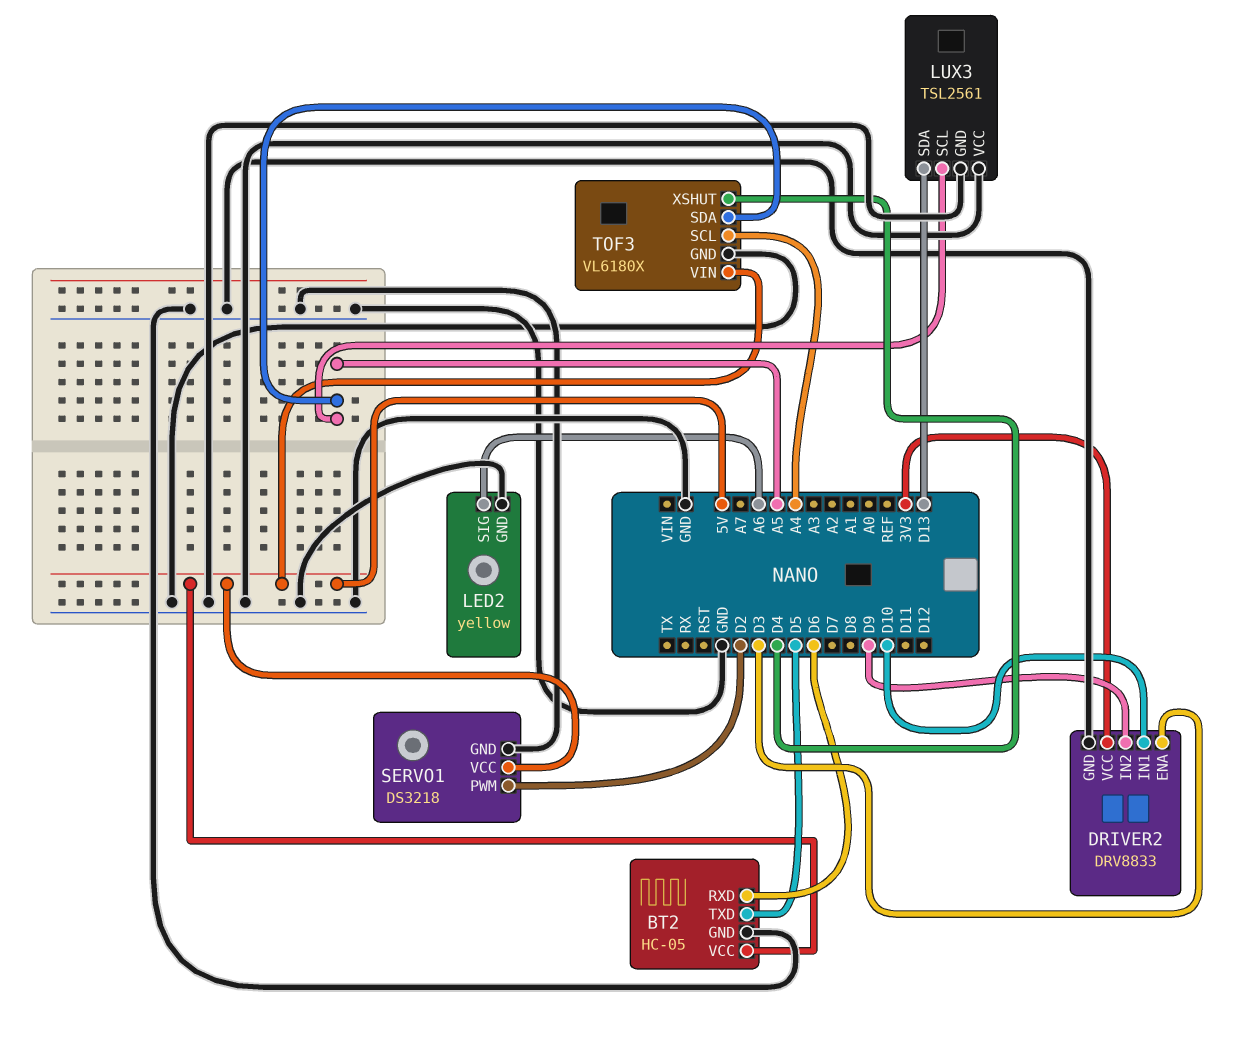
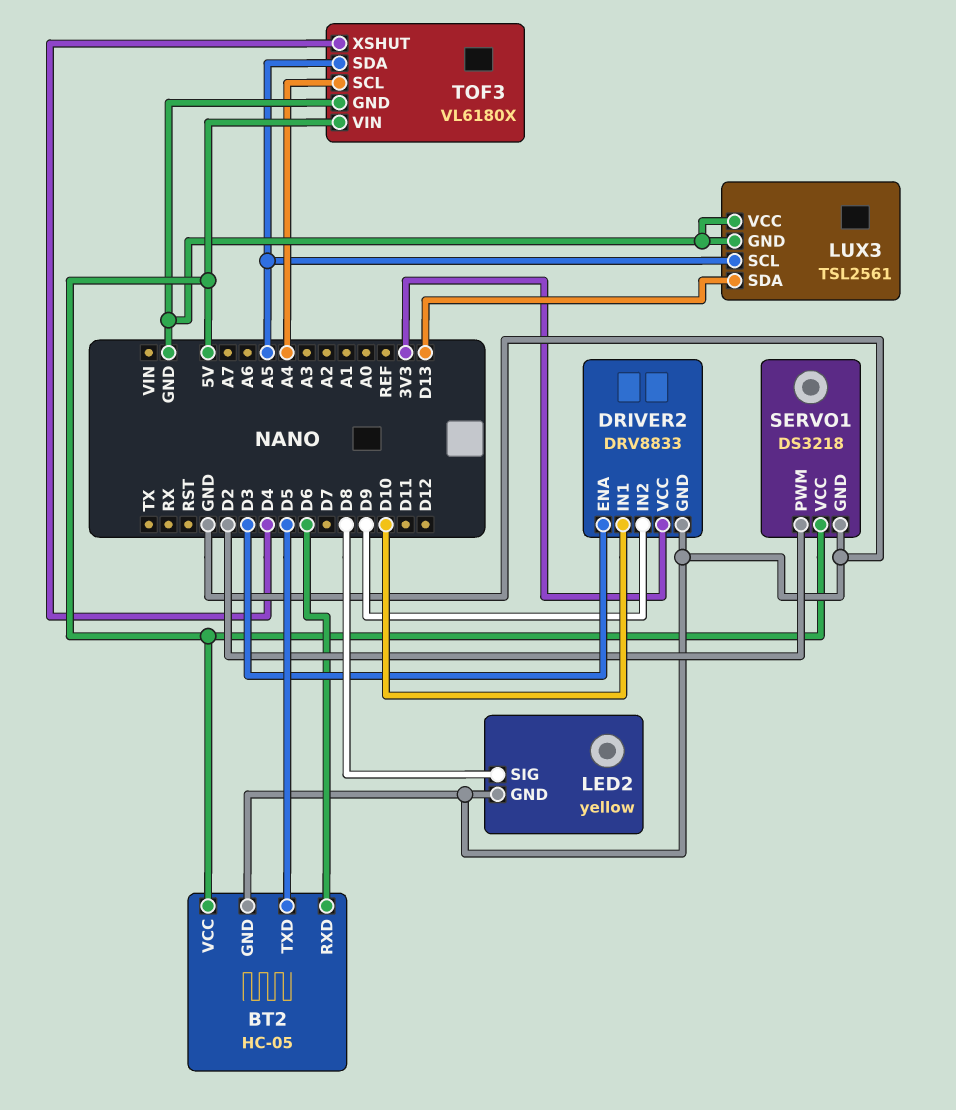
LED2 pin SIG: A6 -> D8

